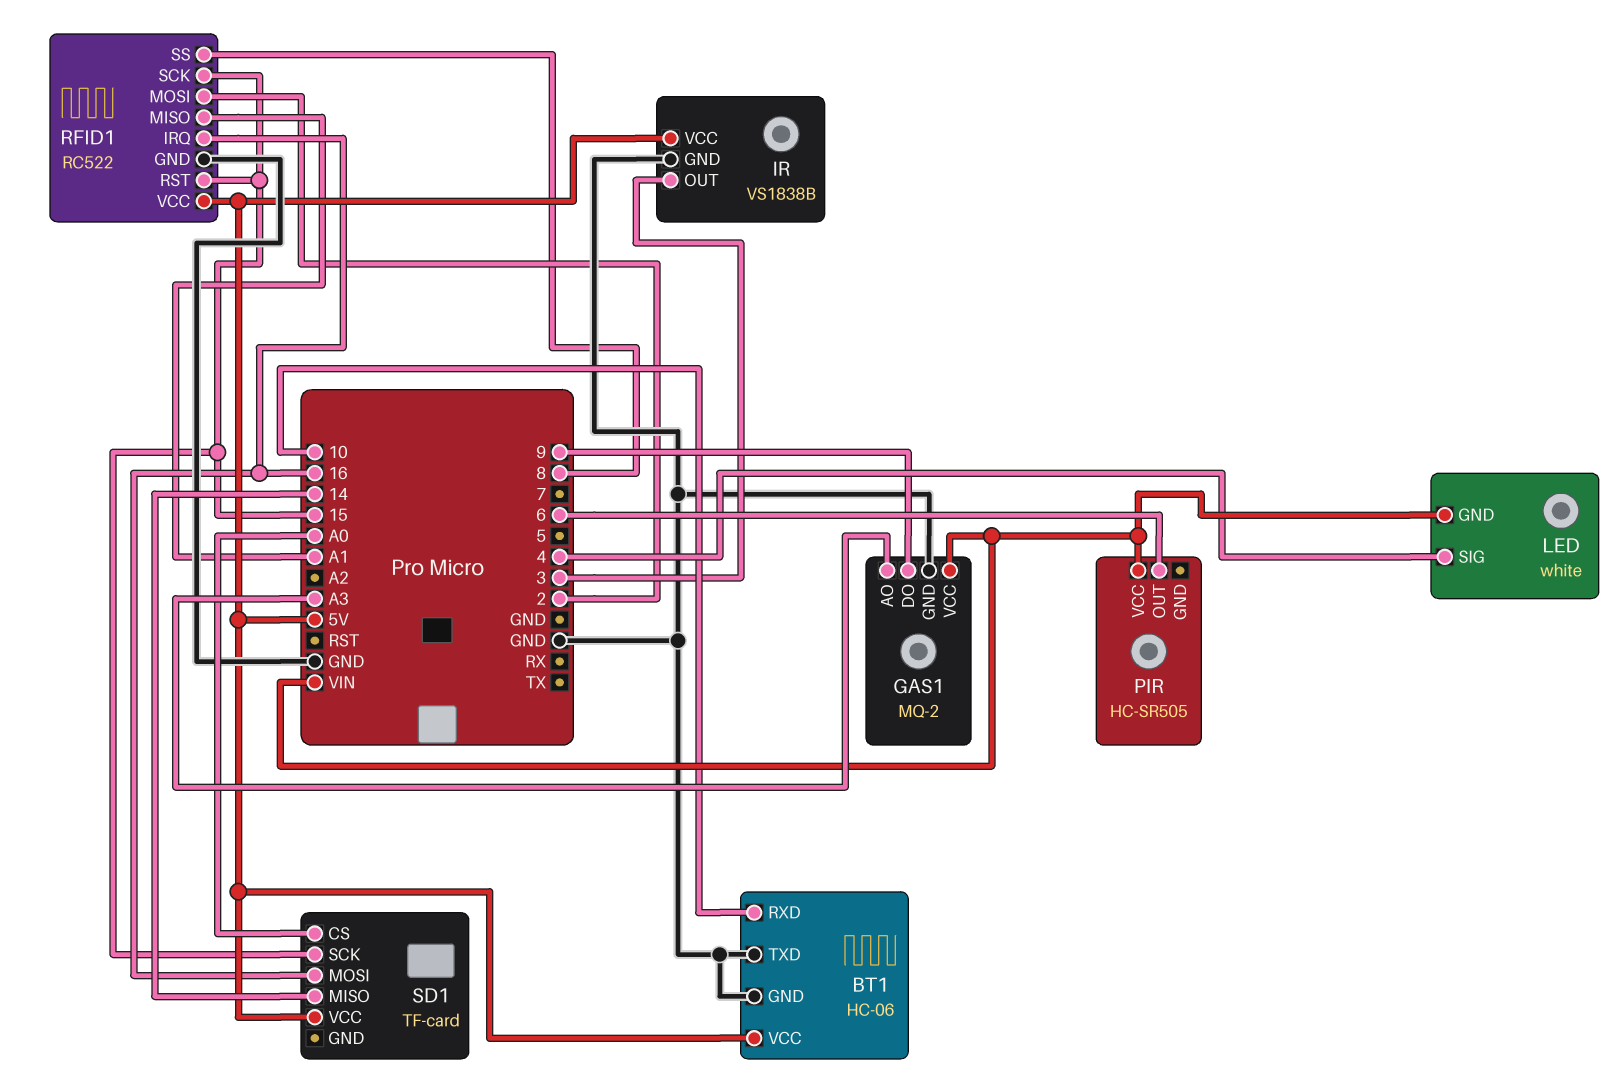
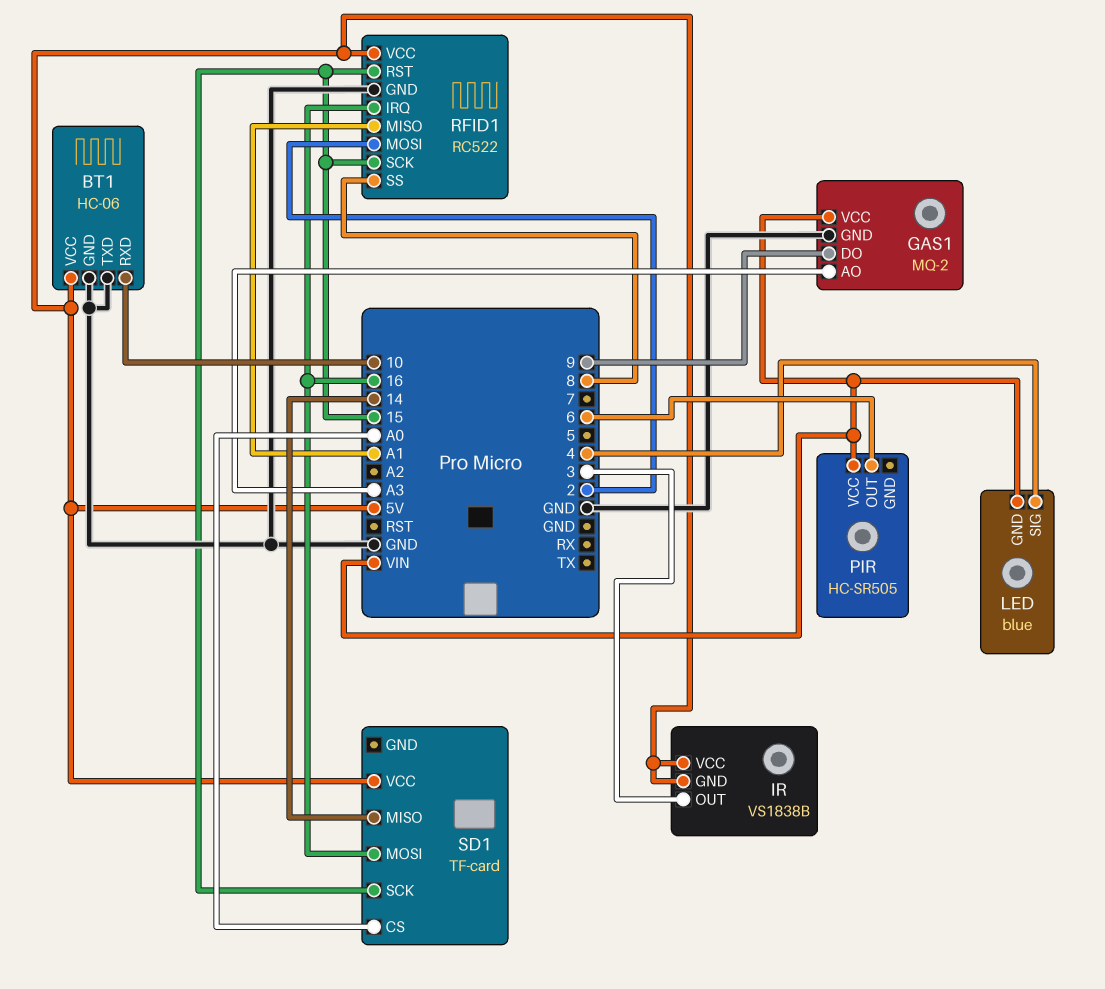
IR pin GND: GND -> 5V
LED: white -> blue

